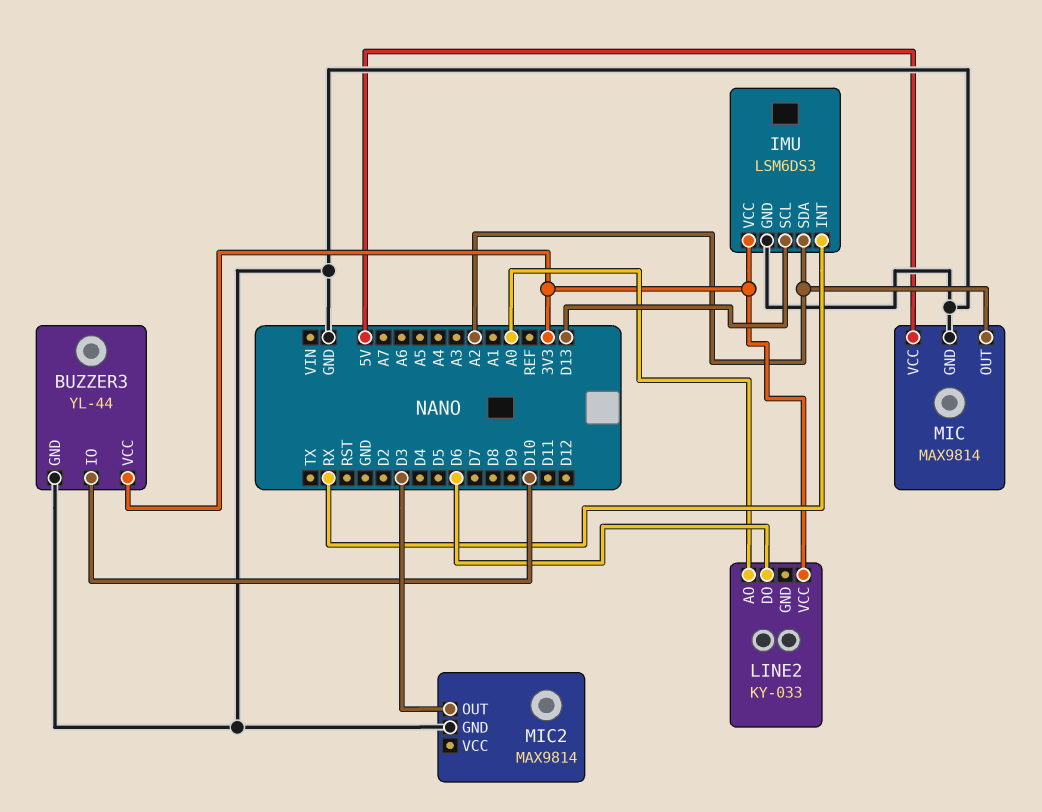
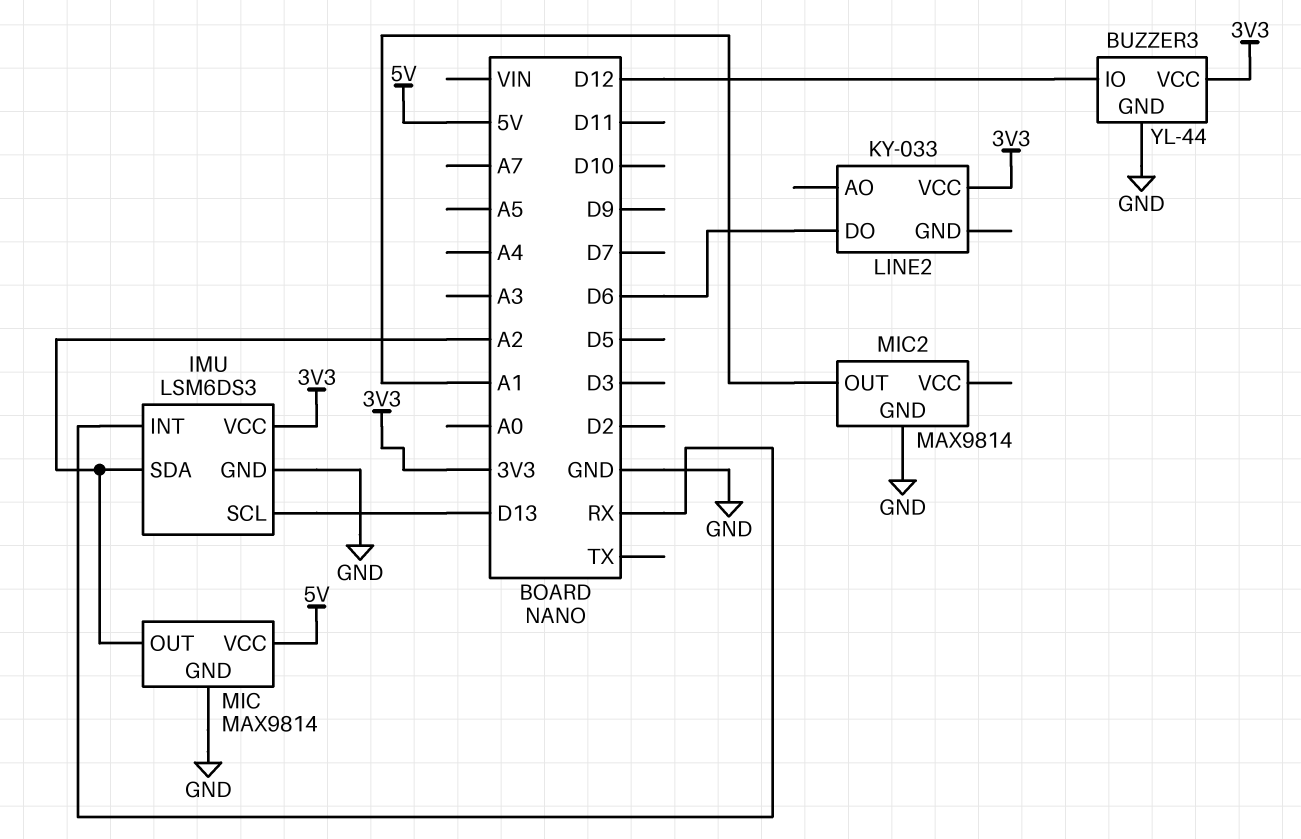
BUZZER3 pin IO: D10 -> D12
LINE2 pin AO: A0 -> none
MIC2 pin OUT: D3 -> A1

